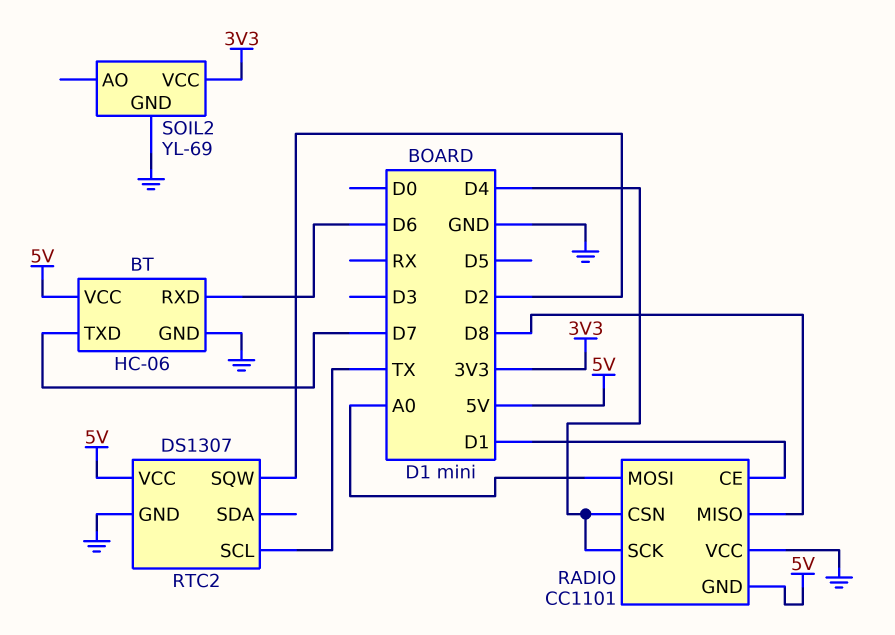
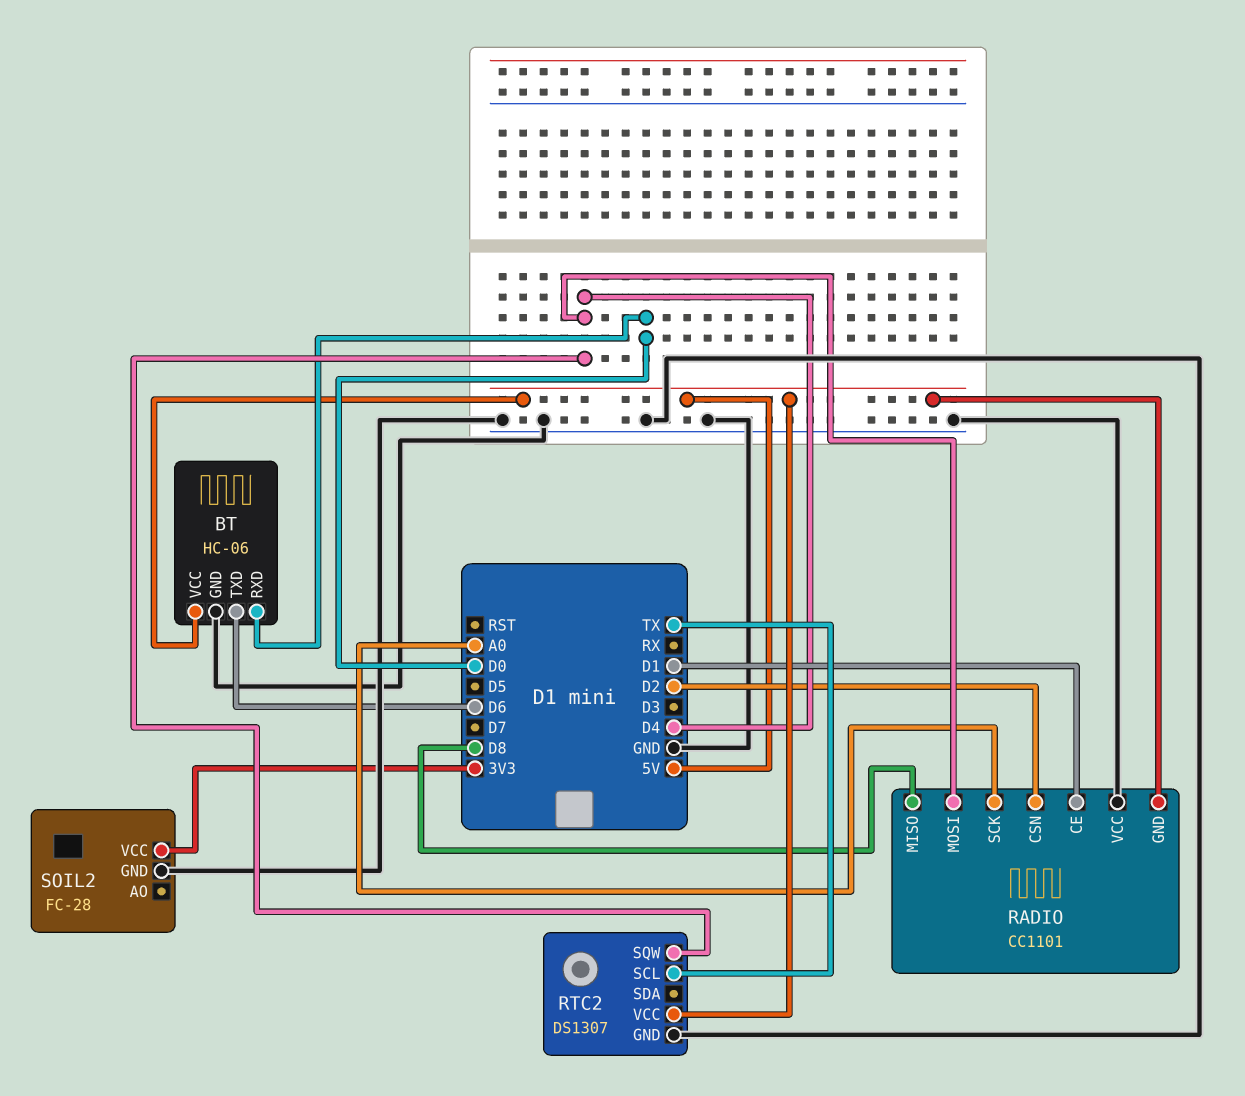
BT pin RXD: D6 -> D0
BT pin TXD: D7 -> D6
RADIO pin CSN: D4 -> D2
RADIO pin MOSI: A0 -> D4
RADIO pin SCK: D4 -> A0
RTC2 pin SQW: D2 -> D4
SOIL2: YL-69 -> FC-28

